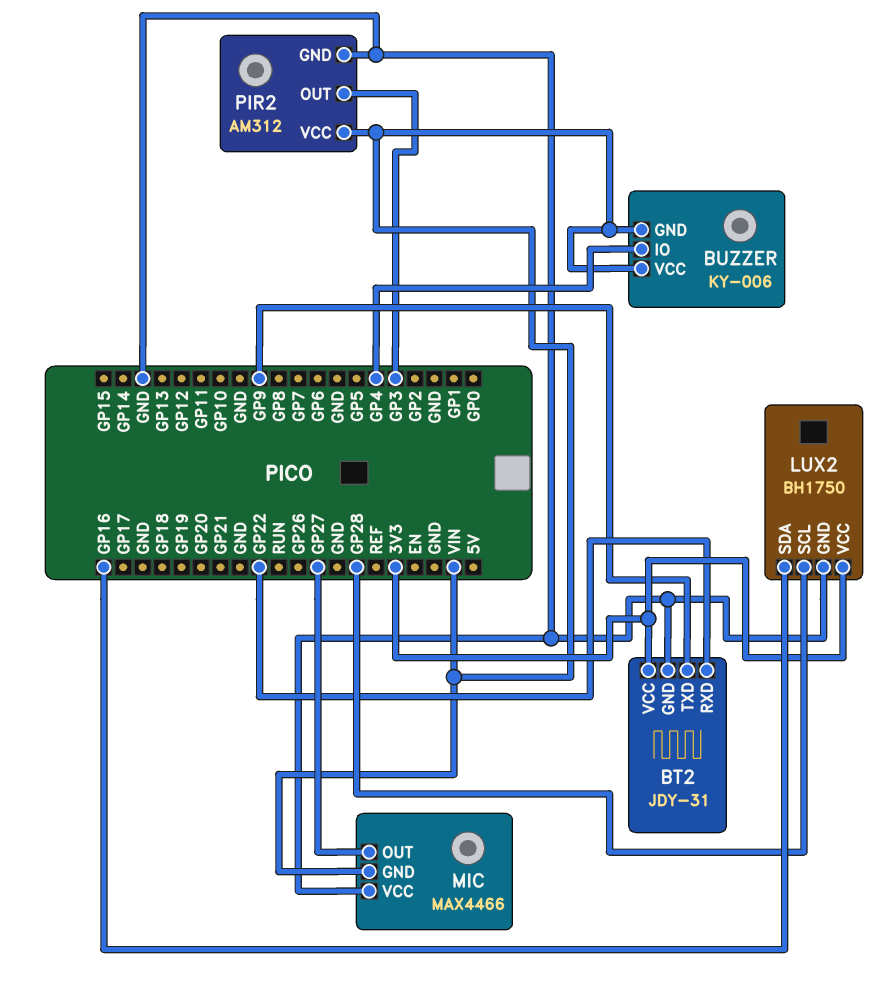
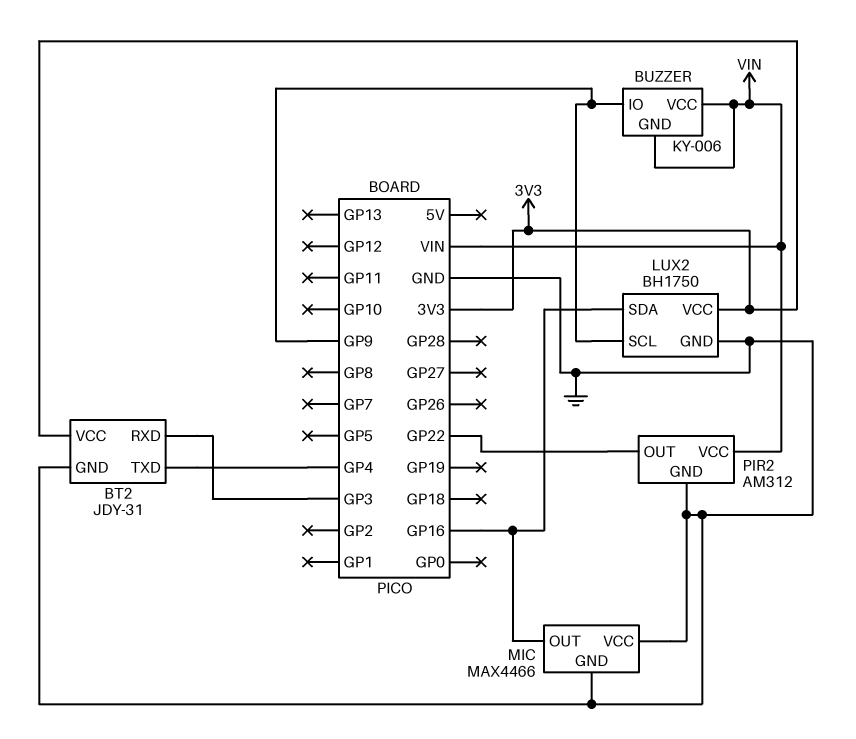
BT2 pin RXD: GP22 -> GP3
BT2 pin TXD: GP9 -> GP4
BUZZER pin IO: GP4 -> GP9
LUX2 pin SCL: GP28 -> GP9
MIC pin GND: VIN -> GND
MIC pin OUT: GP27 -> GP16
PIR2 pin OUT: GP3 -> GP22

